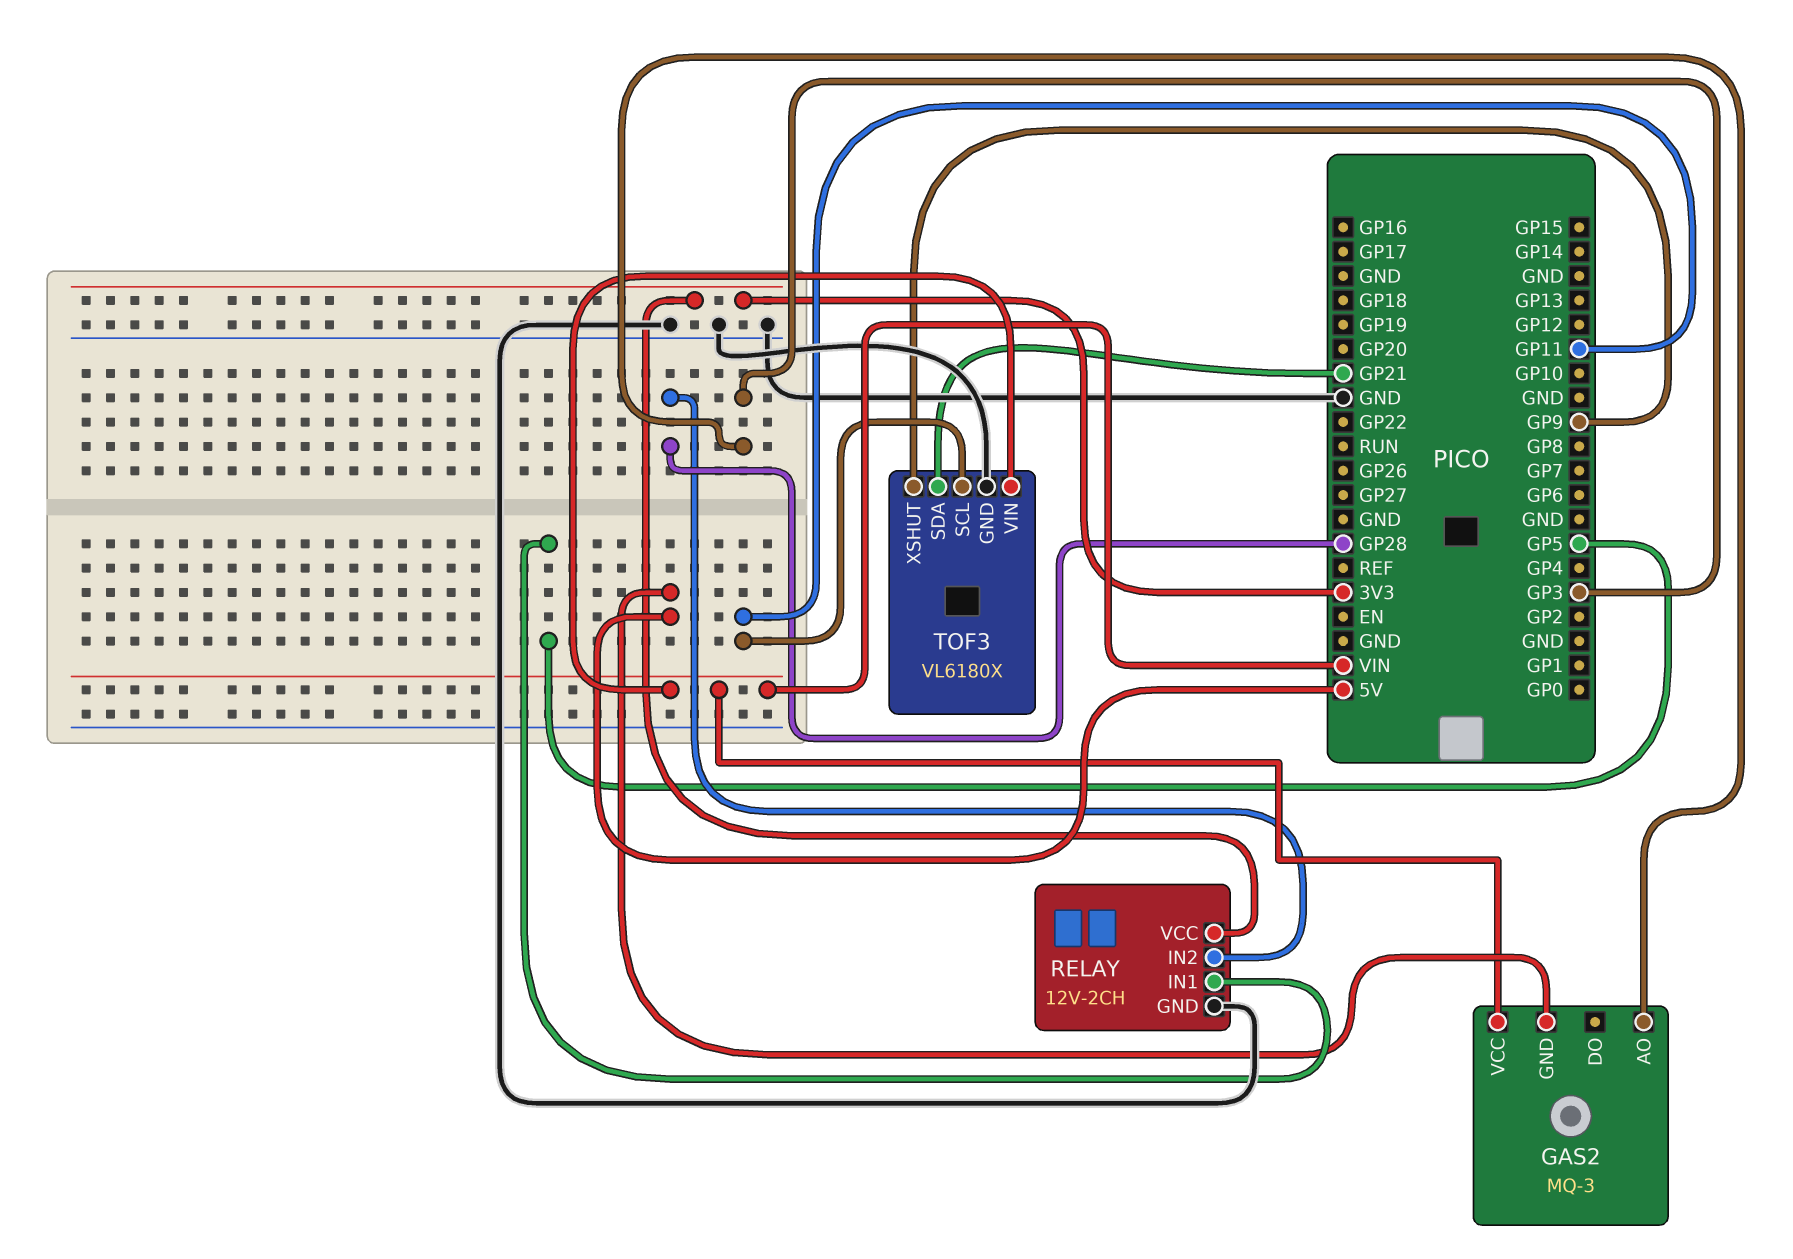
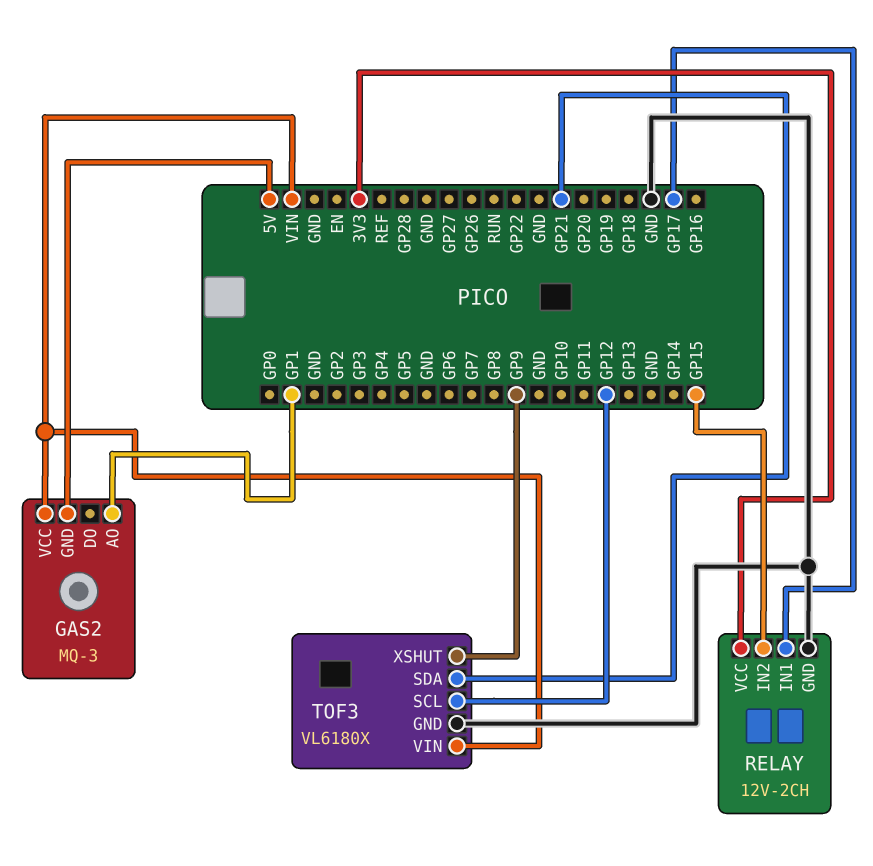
GAS2 pin AO: GP3 -> GP1
RELAY pin IN1: GP5 -> GP17
RELAY pin IN2: GP28 -> GP15
TOF3 pin SCL: GP11 -> GP12

